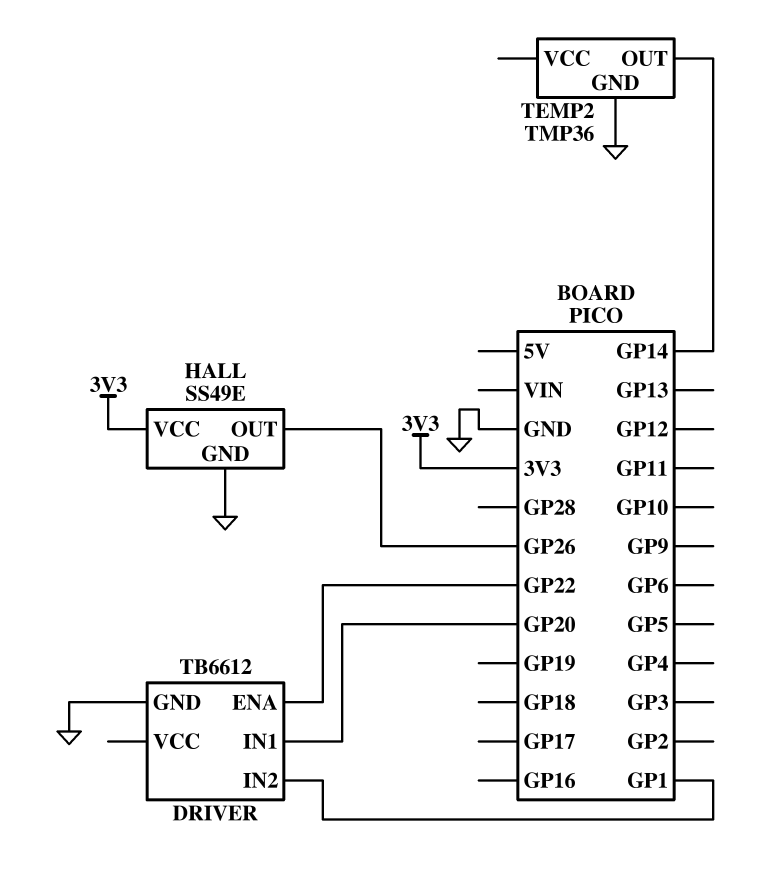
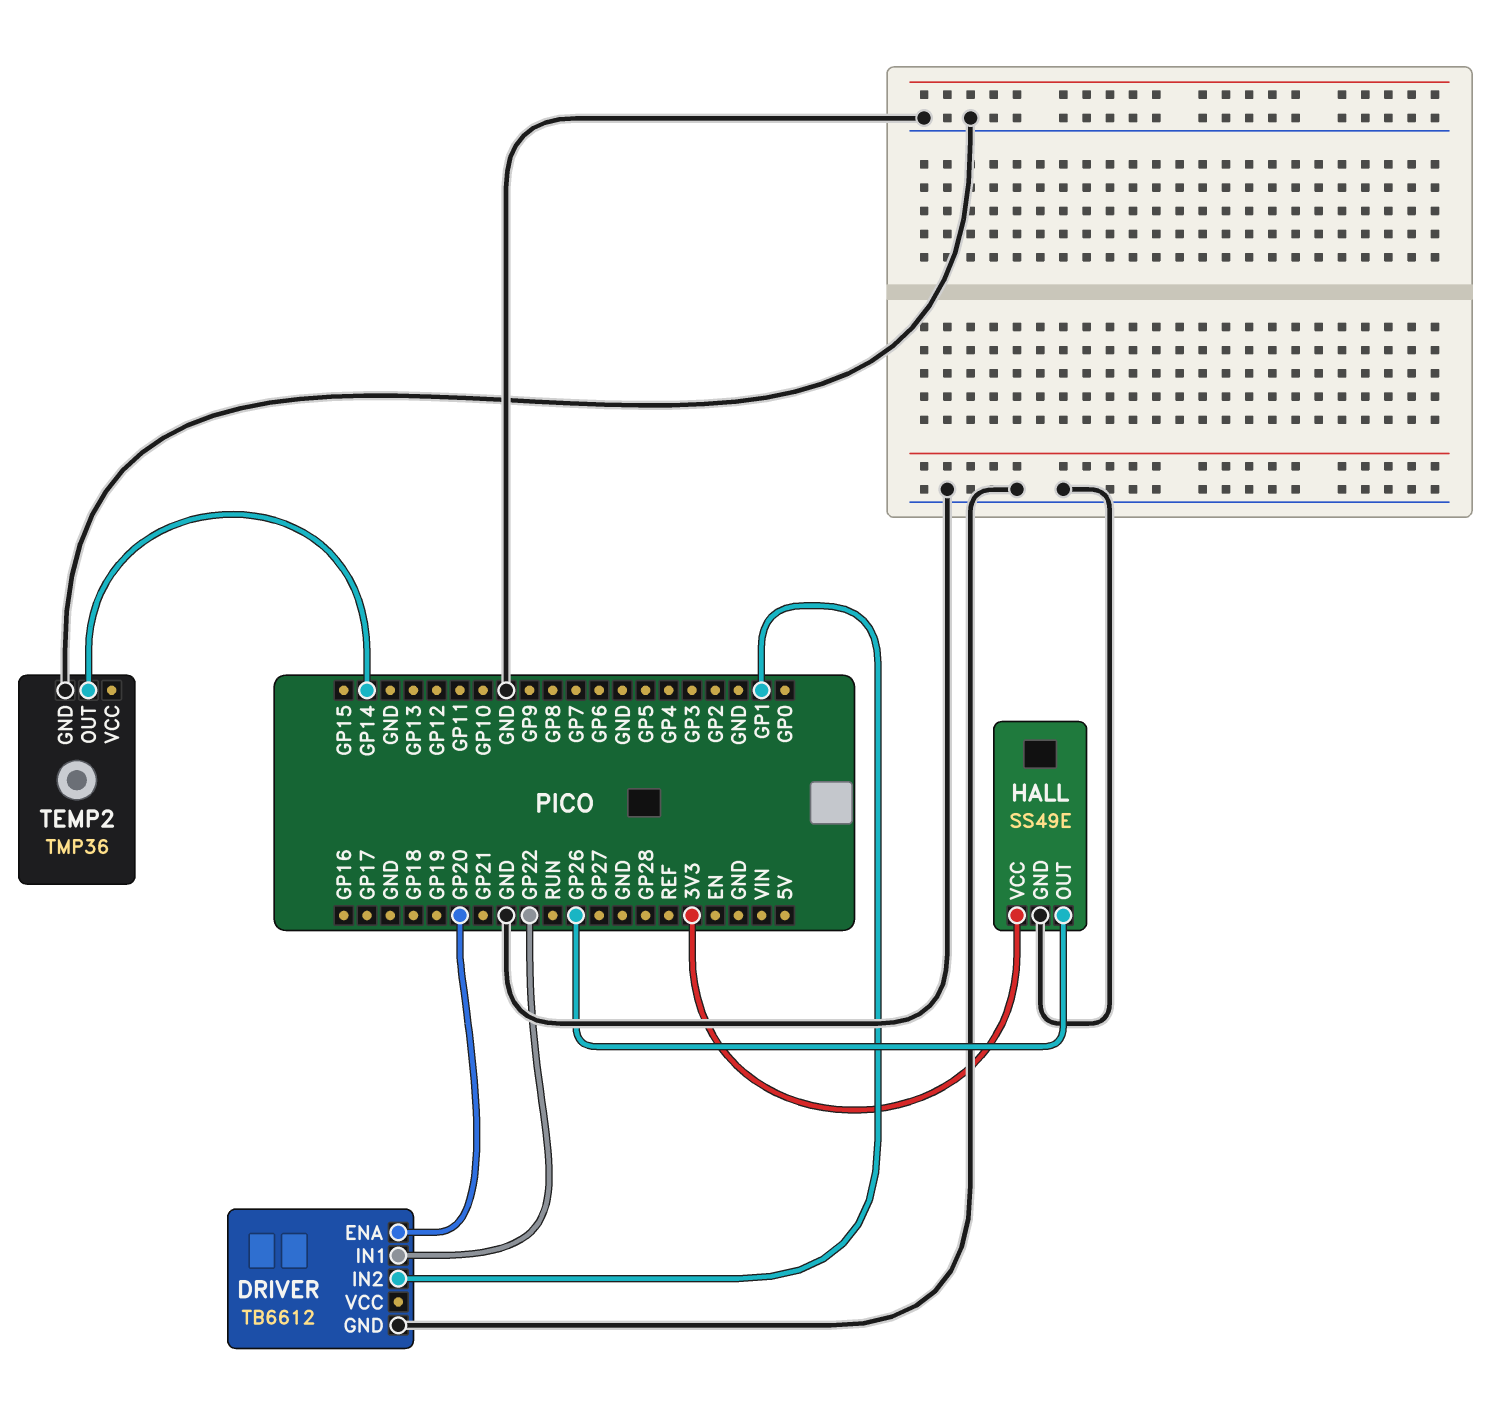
DRIVER pin ENA: GP22 -> GP20
DRIVER pin IN1: GP20 -> GP22

